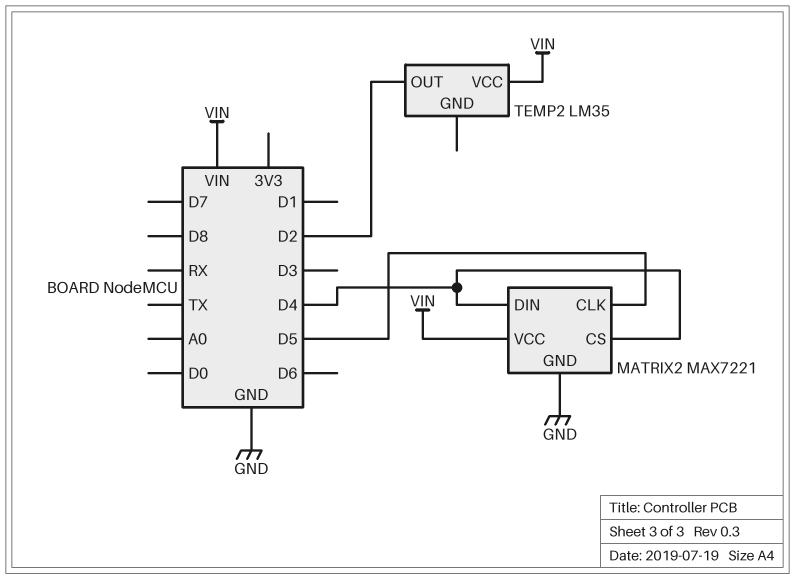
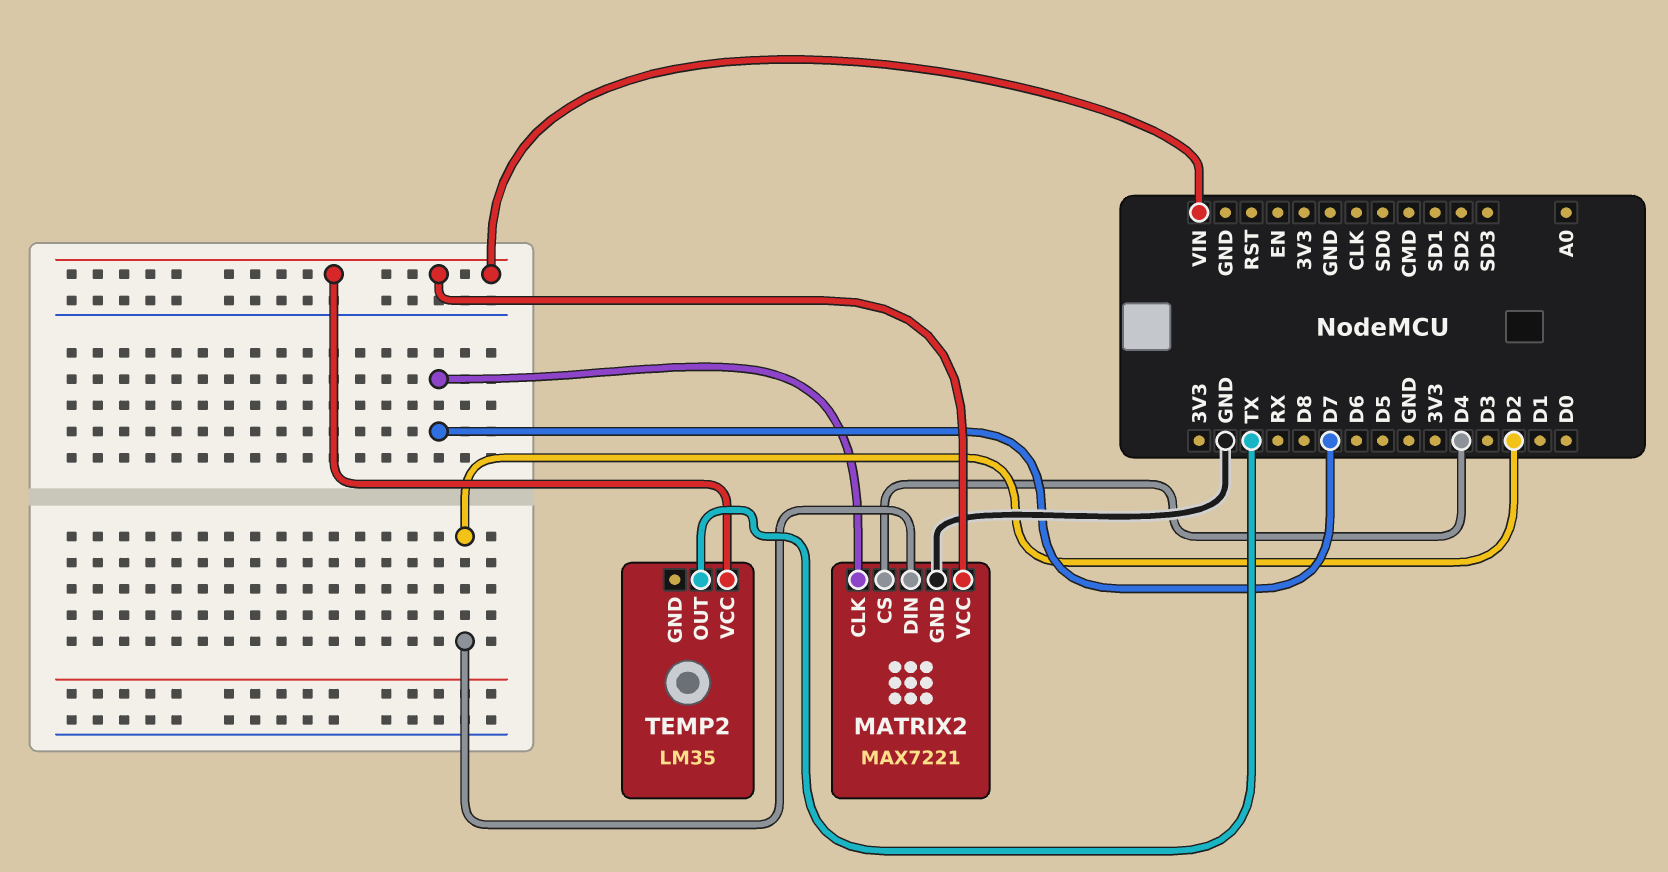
MATRIX2 pin CLK: D5 -> D7
MATRIX2 pin DIN: D4 -> D2
TEMP2 pin OUT: D2 -> TX

